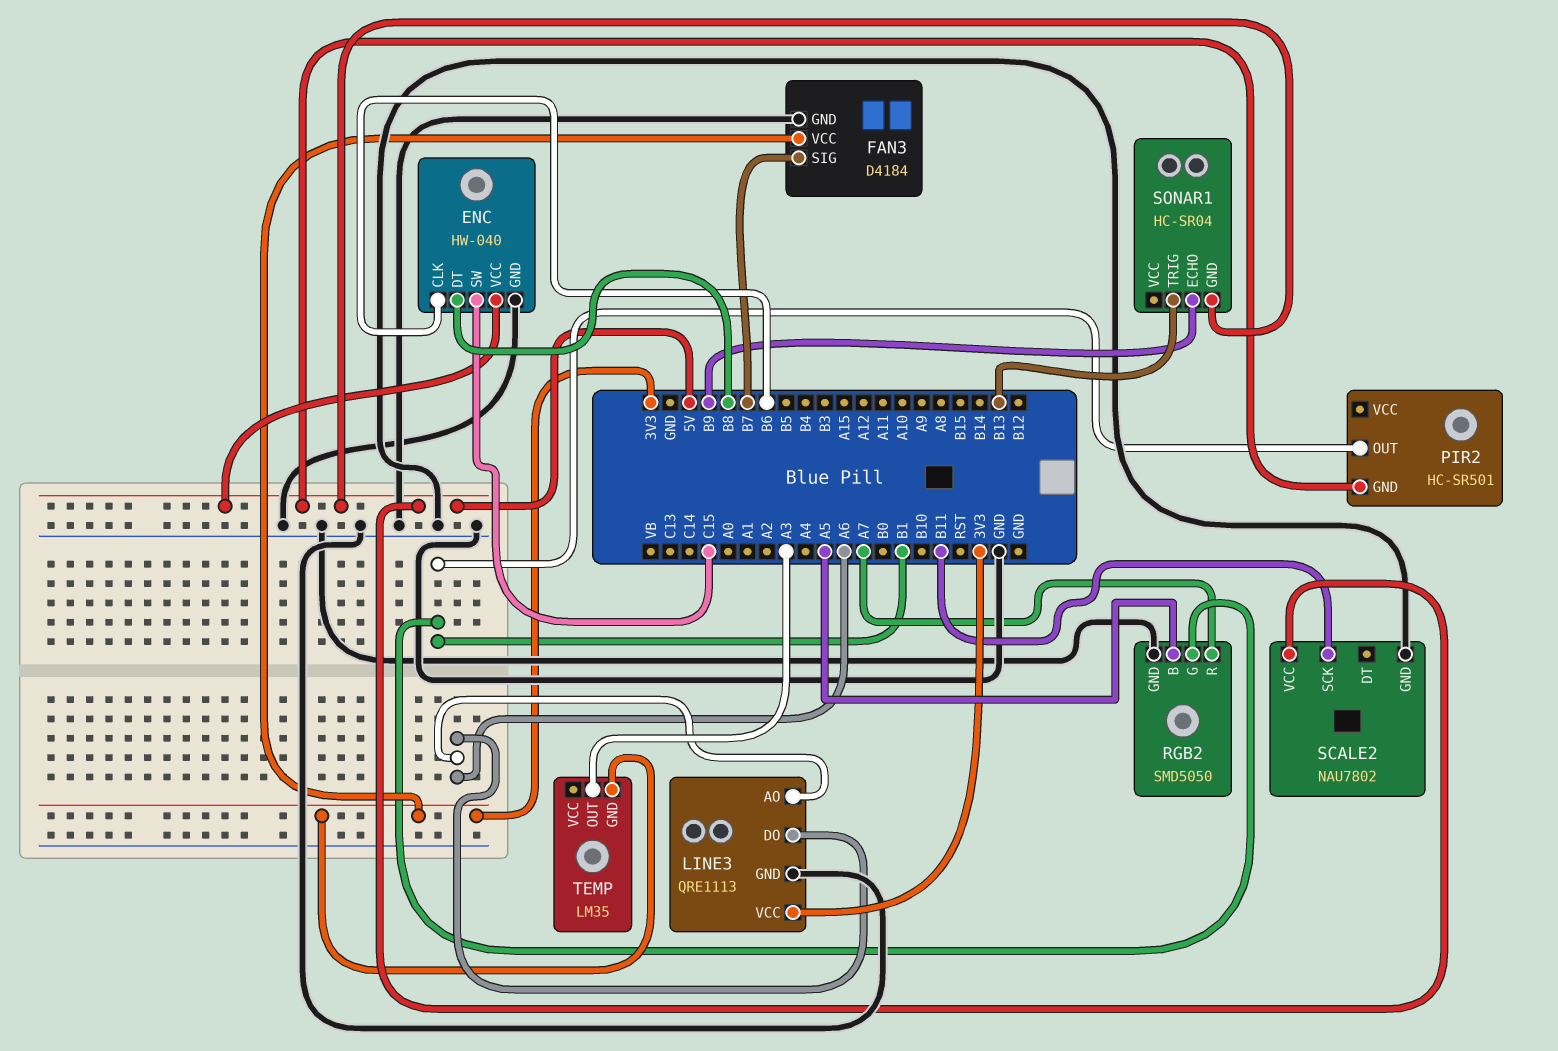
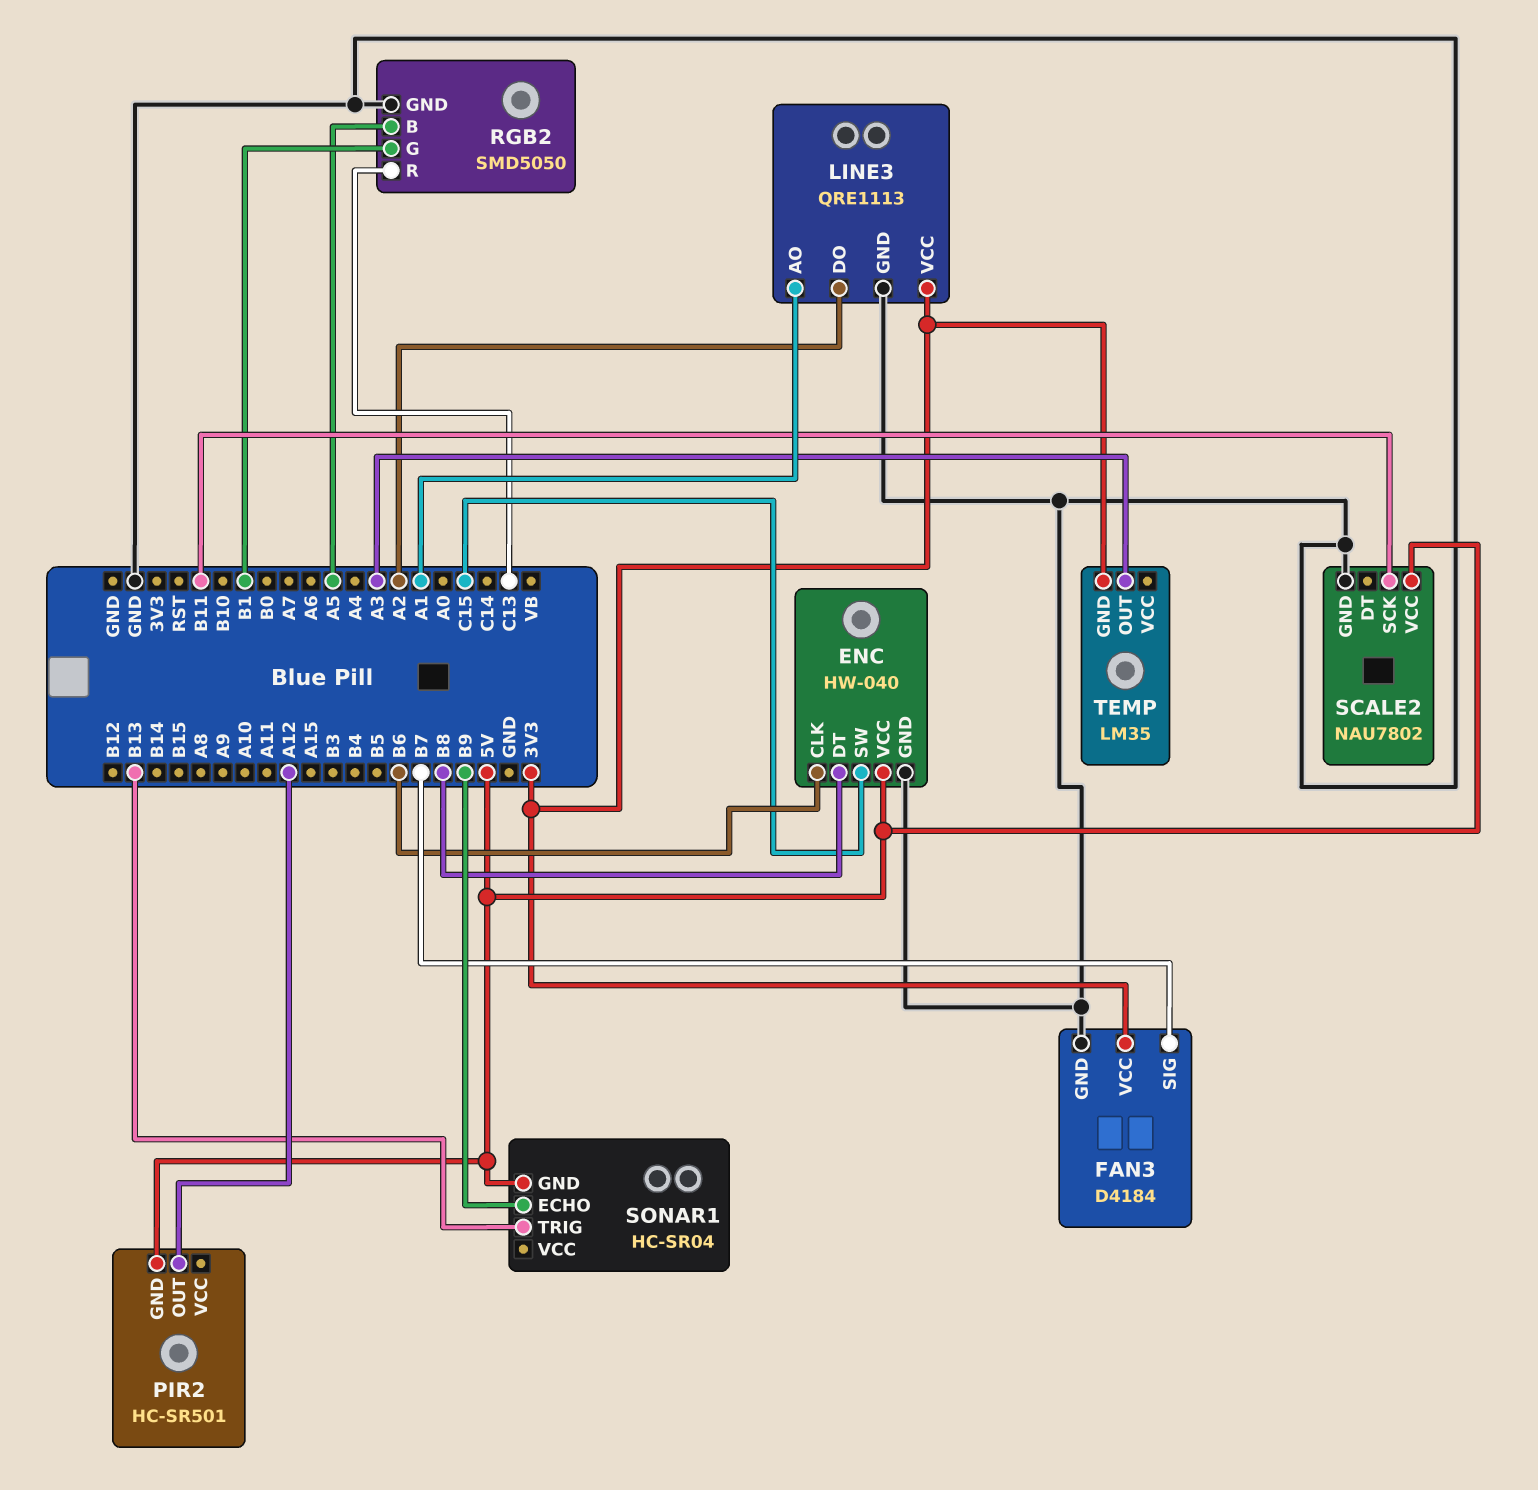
LINE3 pin AO: A6 -> A1
LINE3 pin DO: A6 -> A2
PIR2 pin OUT: B1 -> A12
RGB2 pin R: A7 -> C13

